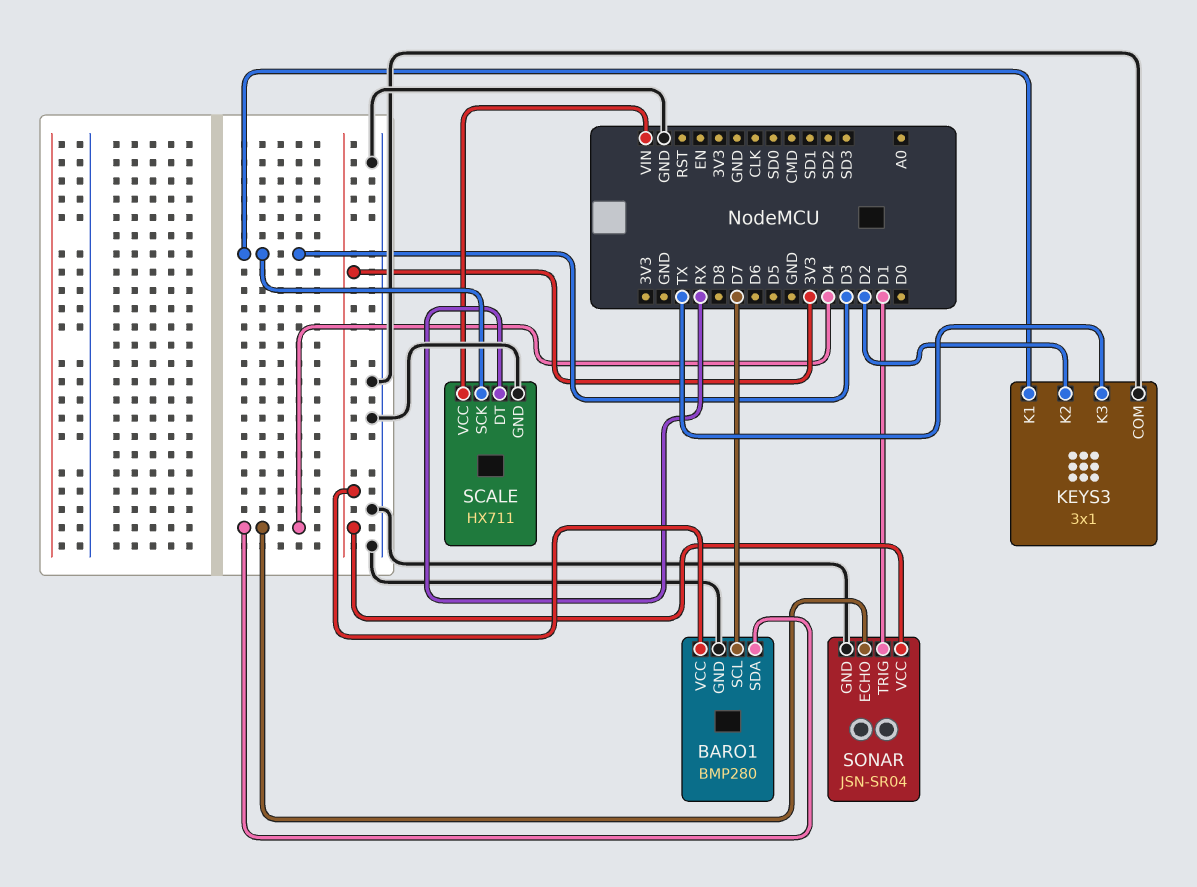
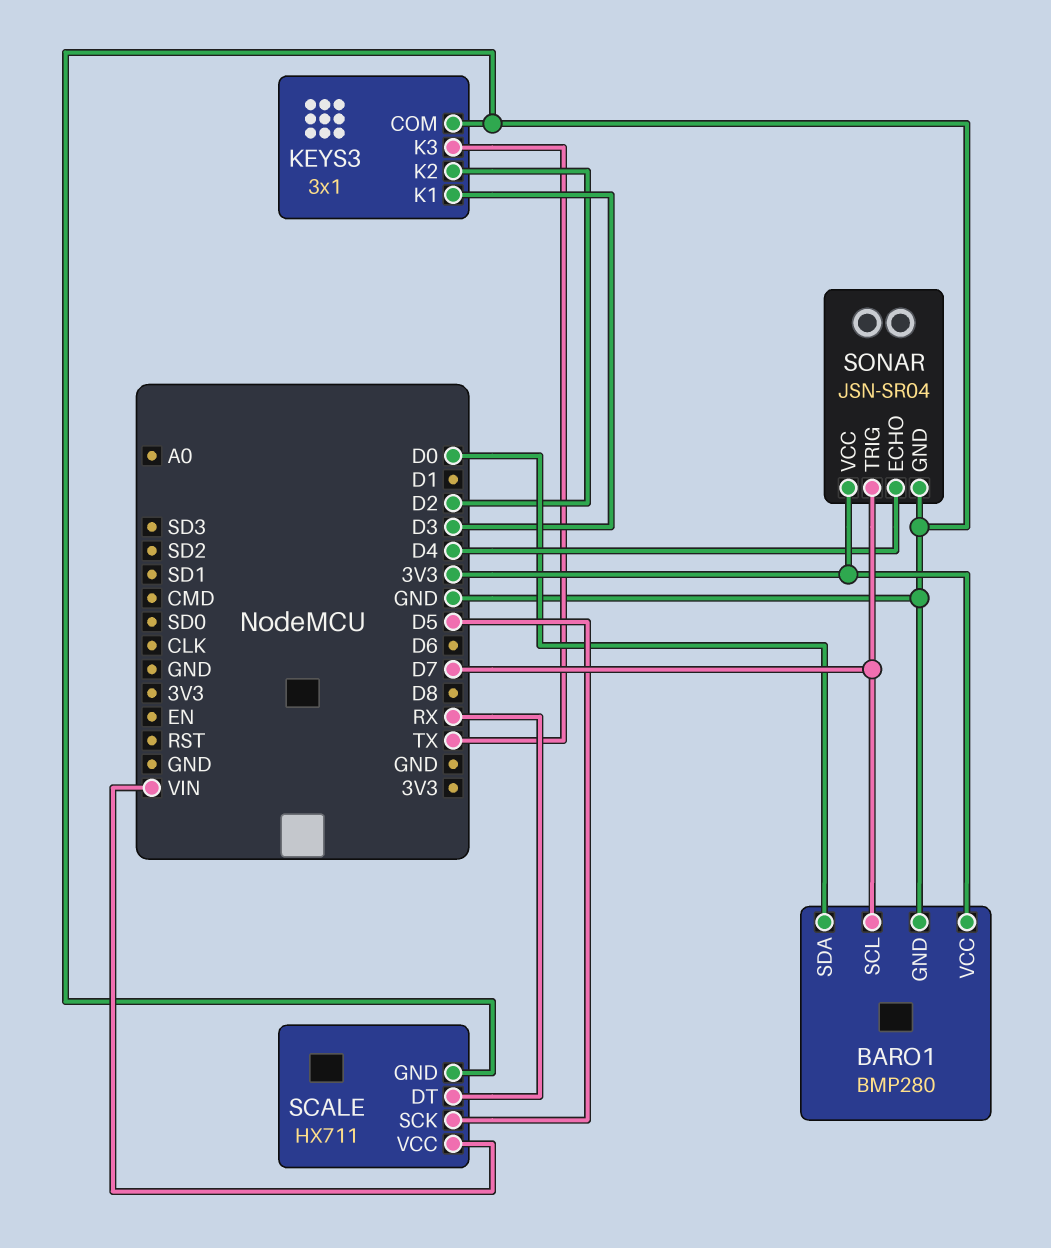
BARO1 pin SDA: D4 -> D0
SCALE pin SCK: D3 -> D5
SONAR pin TRIG: D1 -> D7

